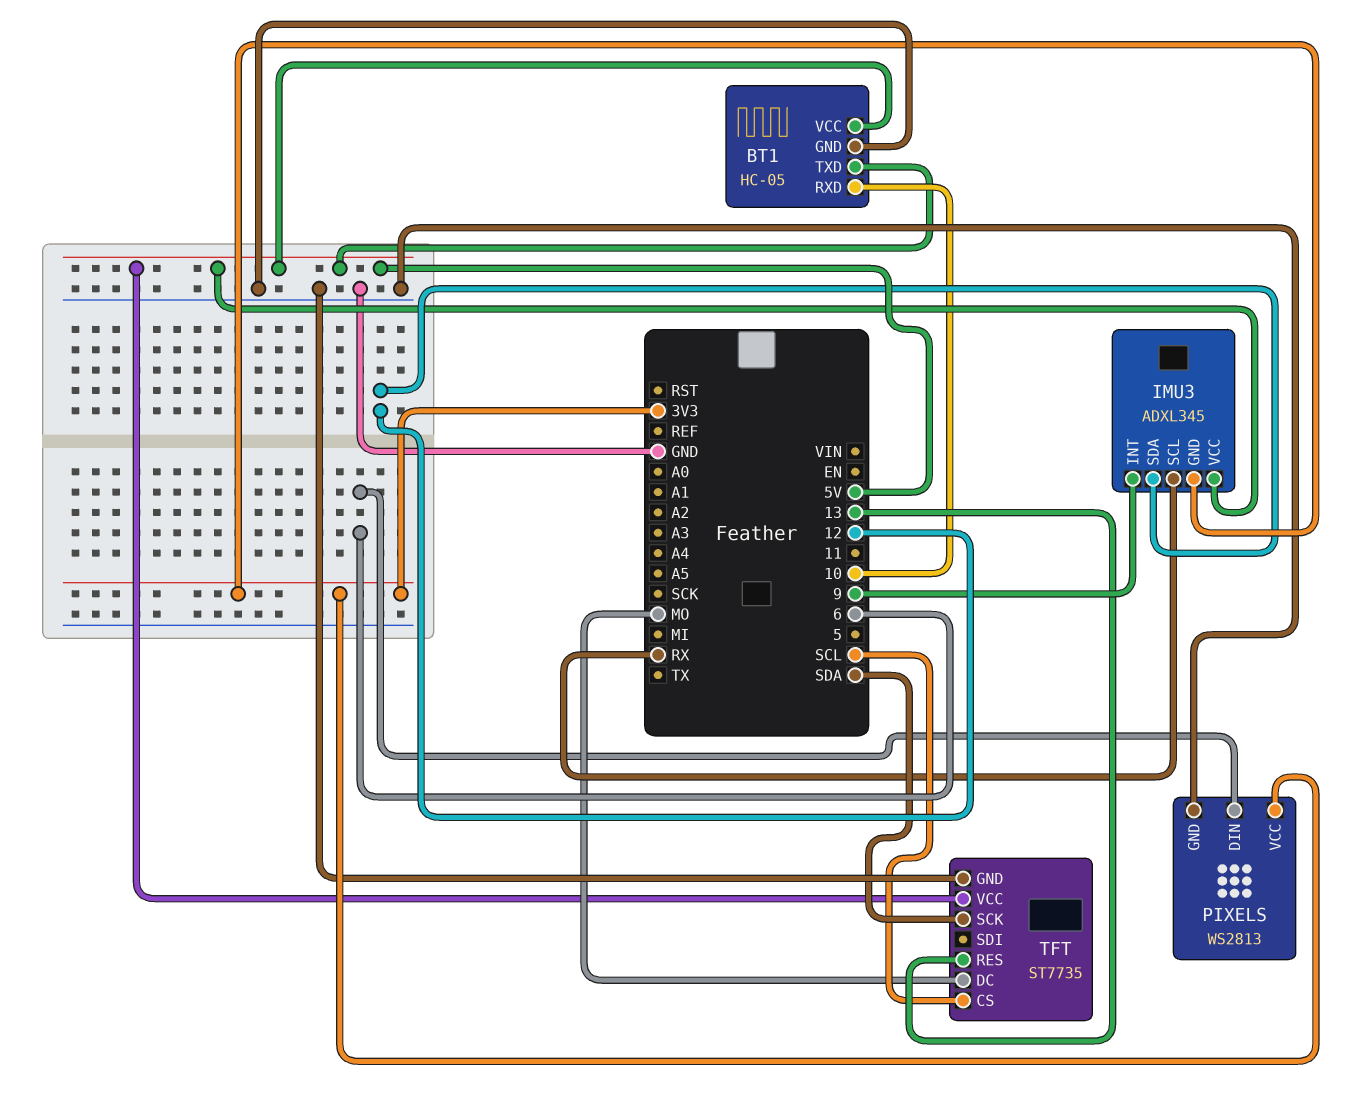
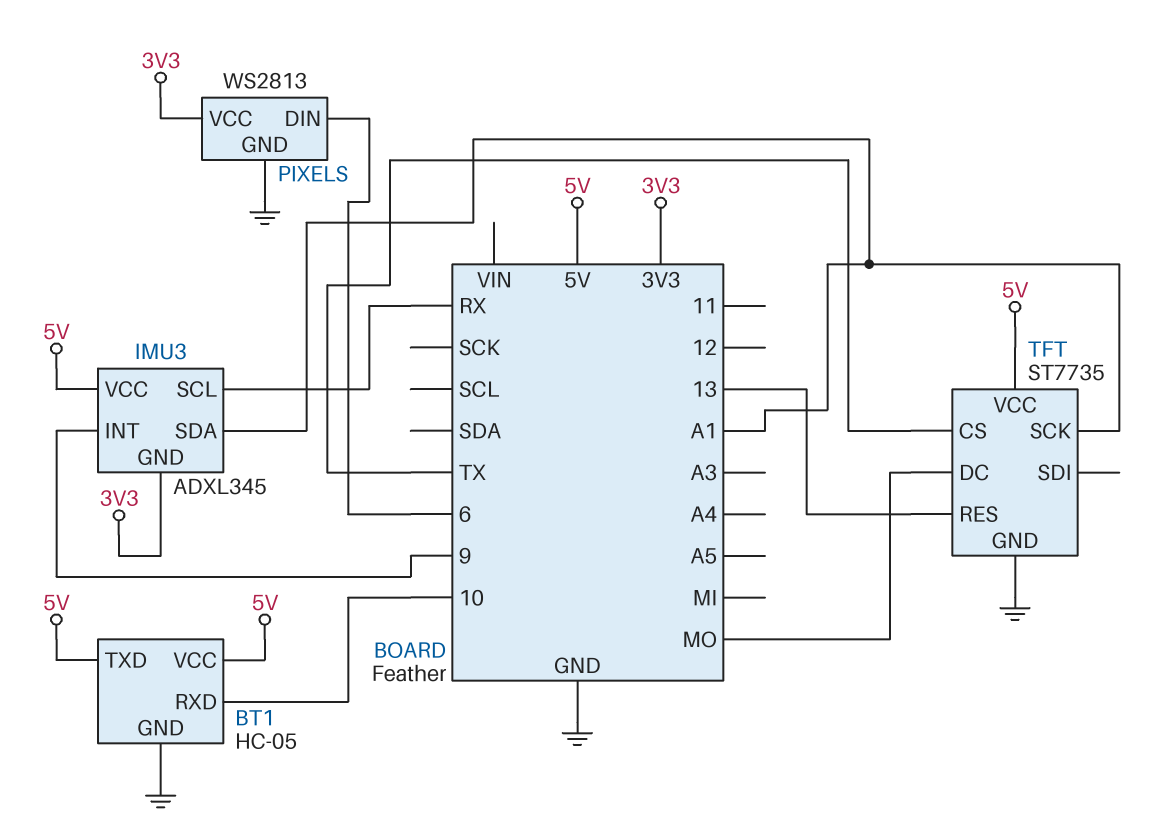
IMU3 pin SDA: 12 -> A1
TFT pin CS: SCL -> TX
TFT pin SCK: SDA -> A1

